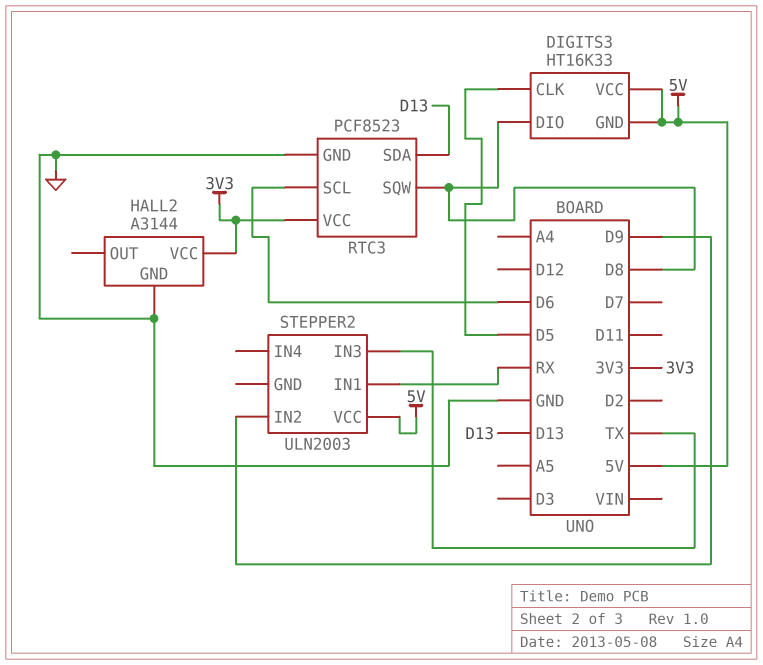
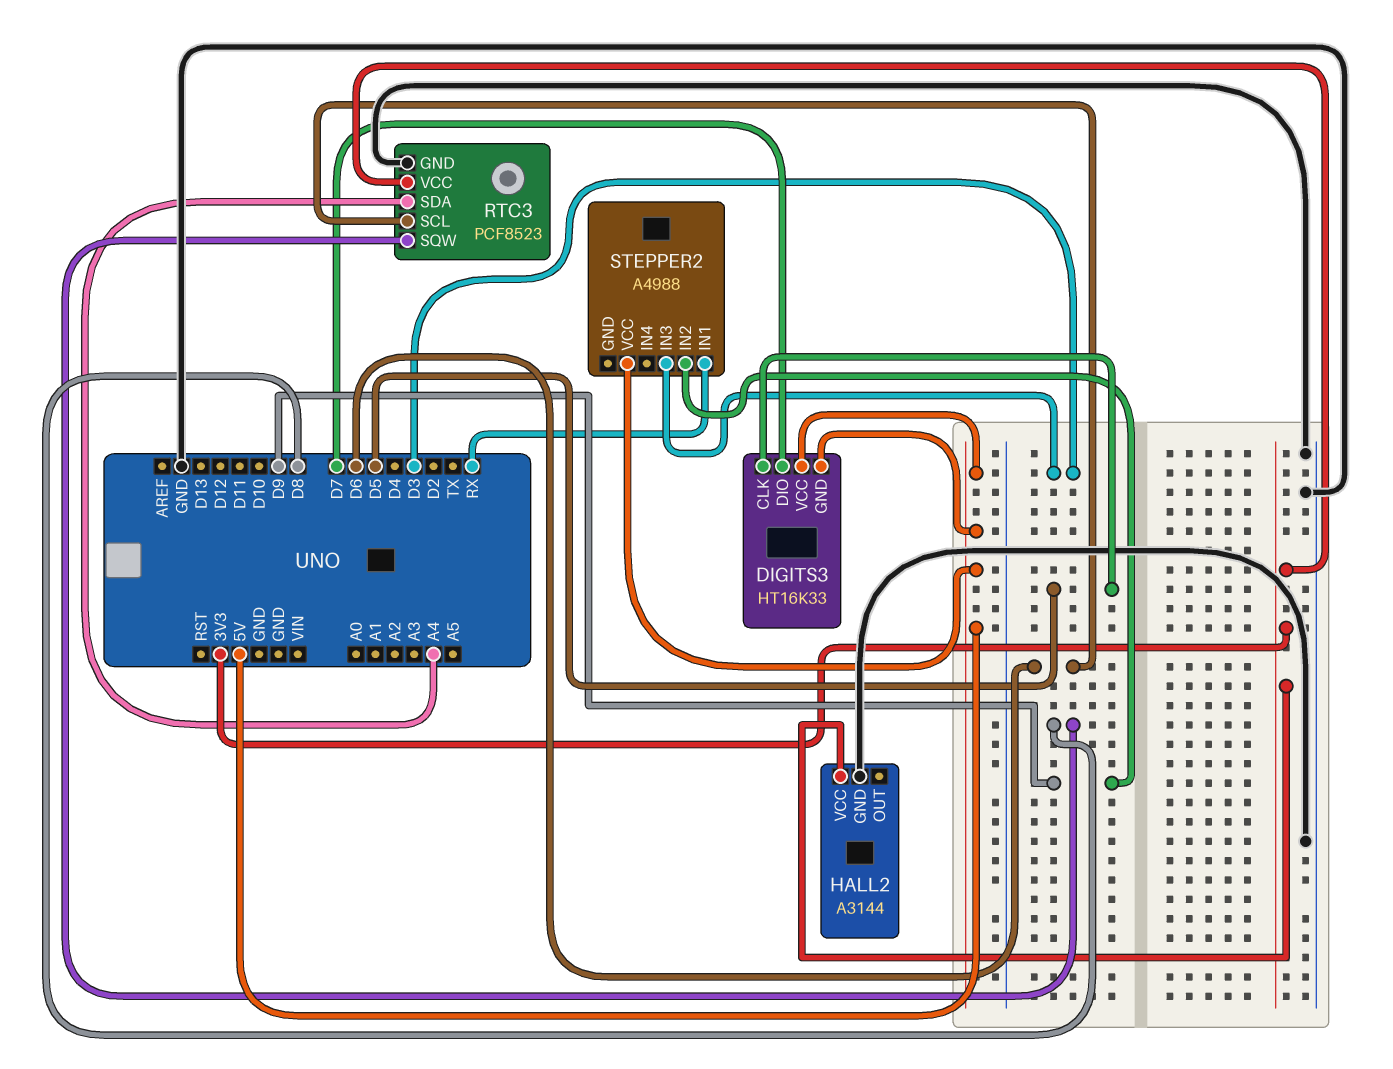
DIGITS3 pin DIO: D8 -> D7
RTC3 pin SDA: D13 -> A4
STEPPER2: ULN2003 -> A4988
STEPPER2 pin IN3: TX -> D3

